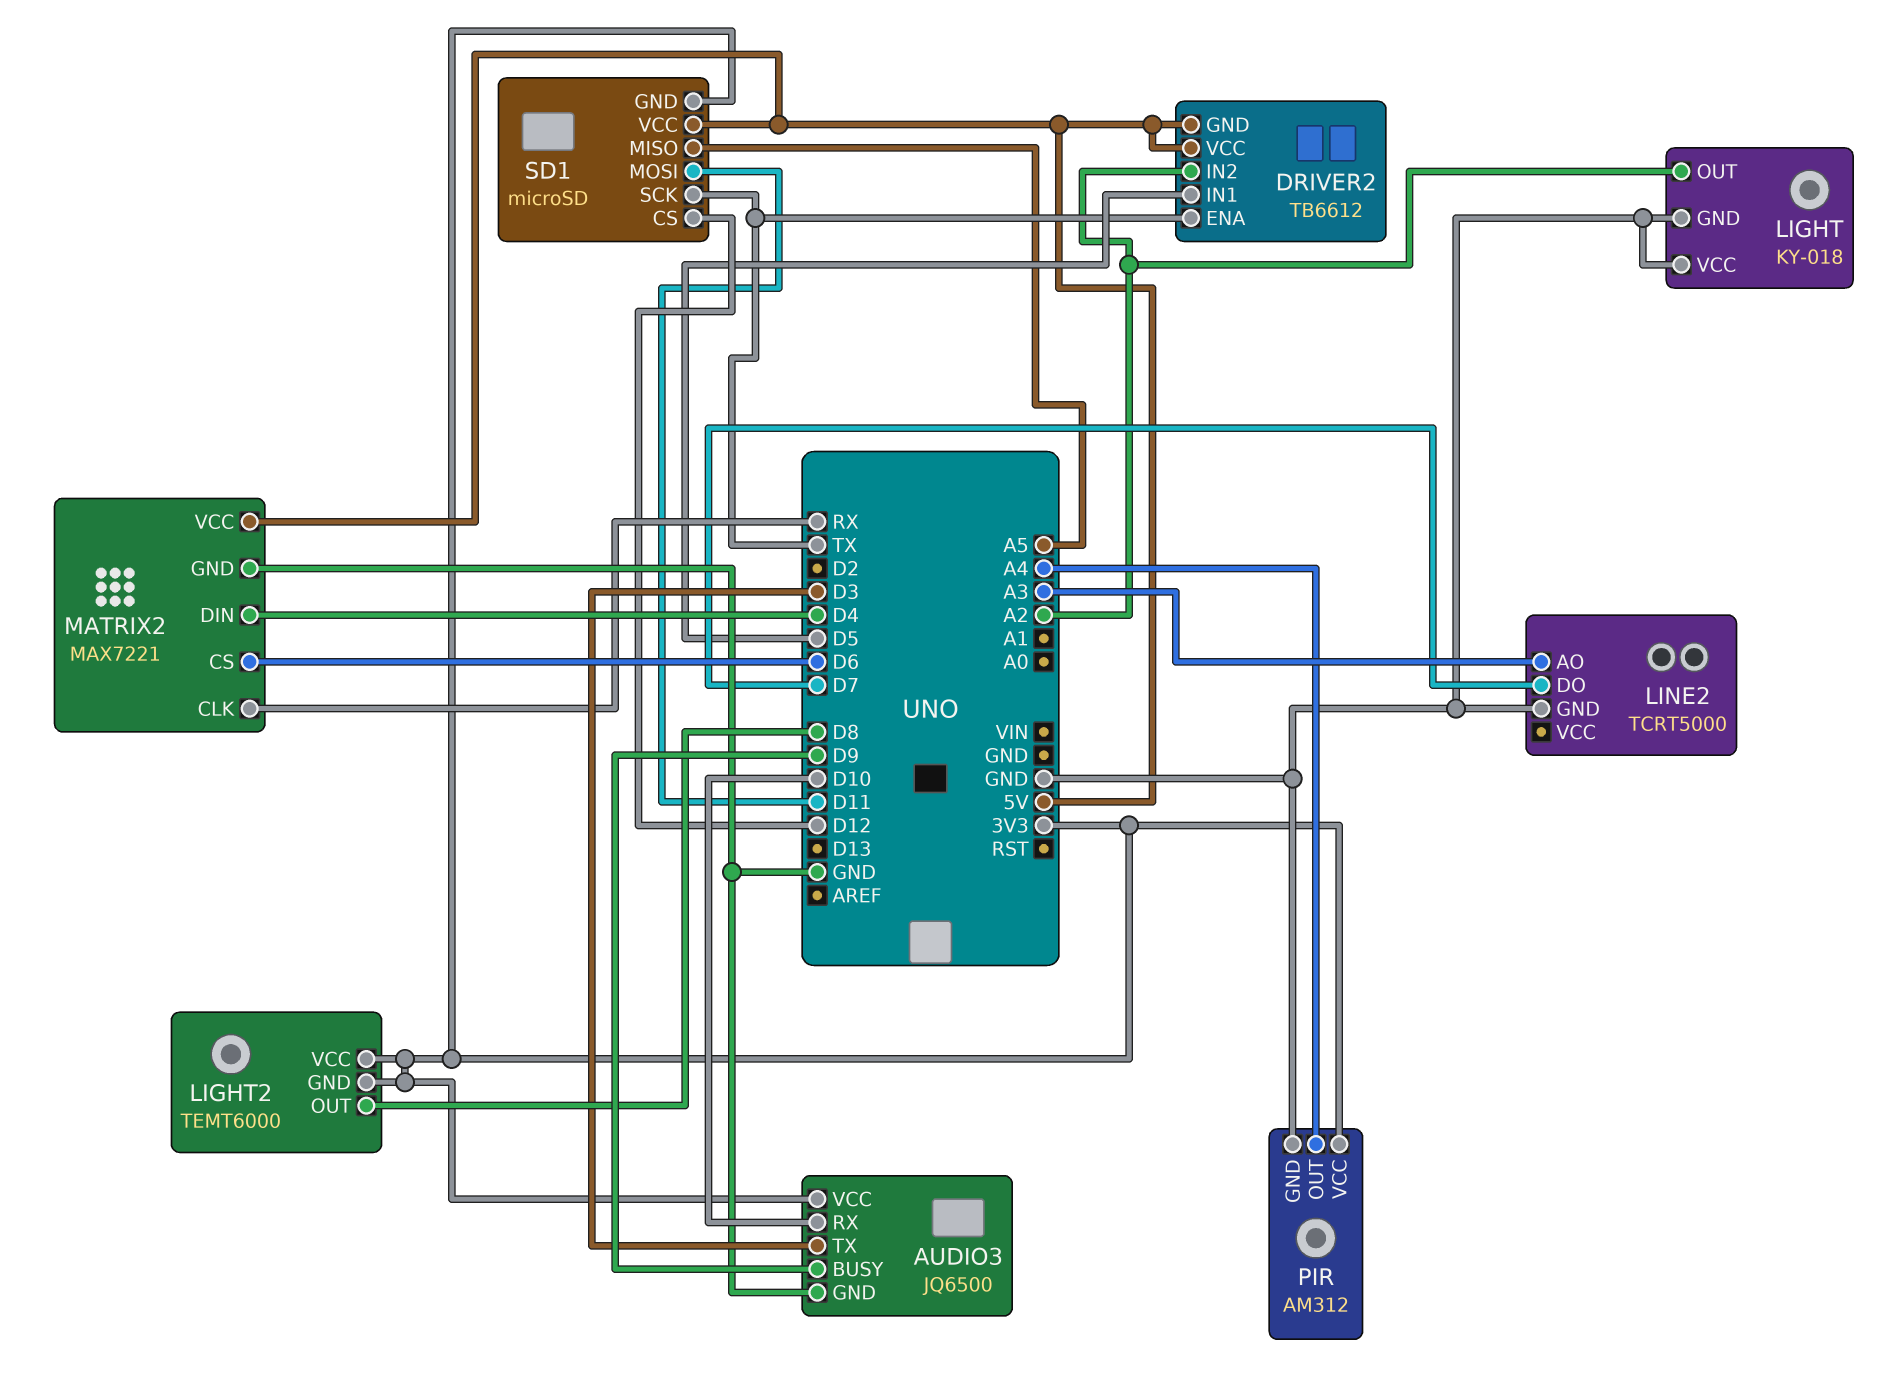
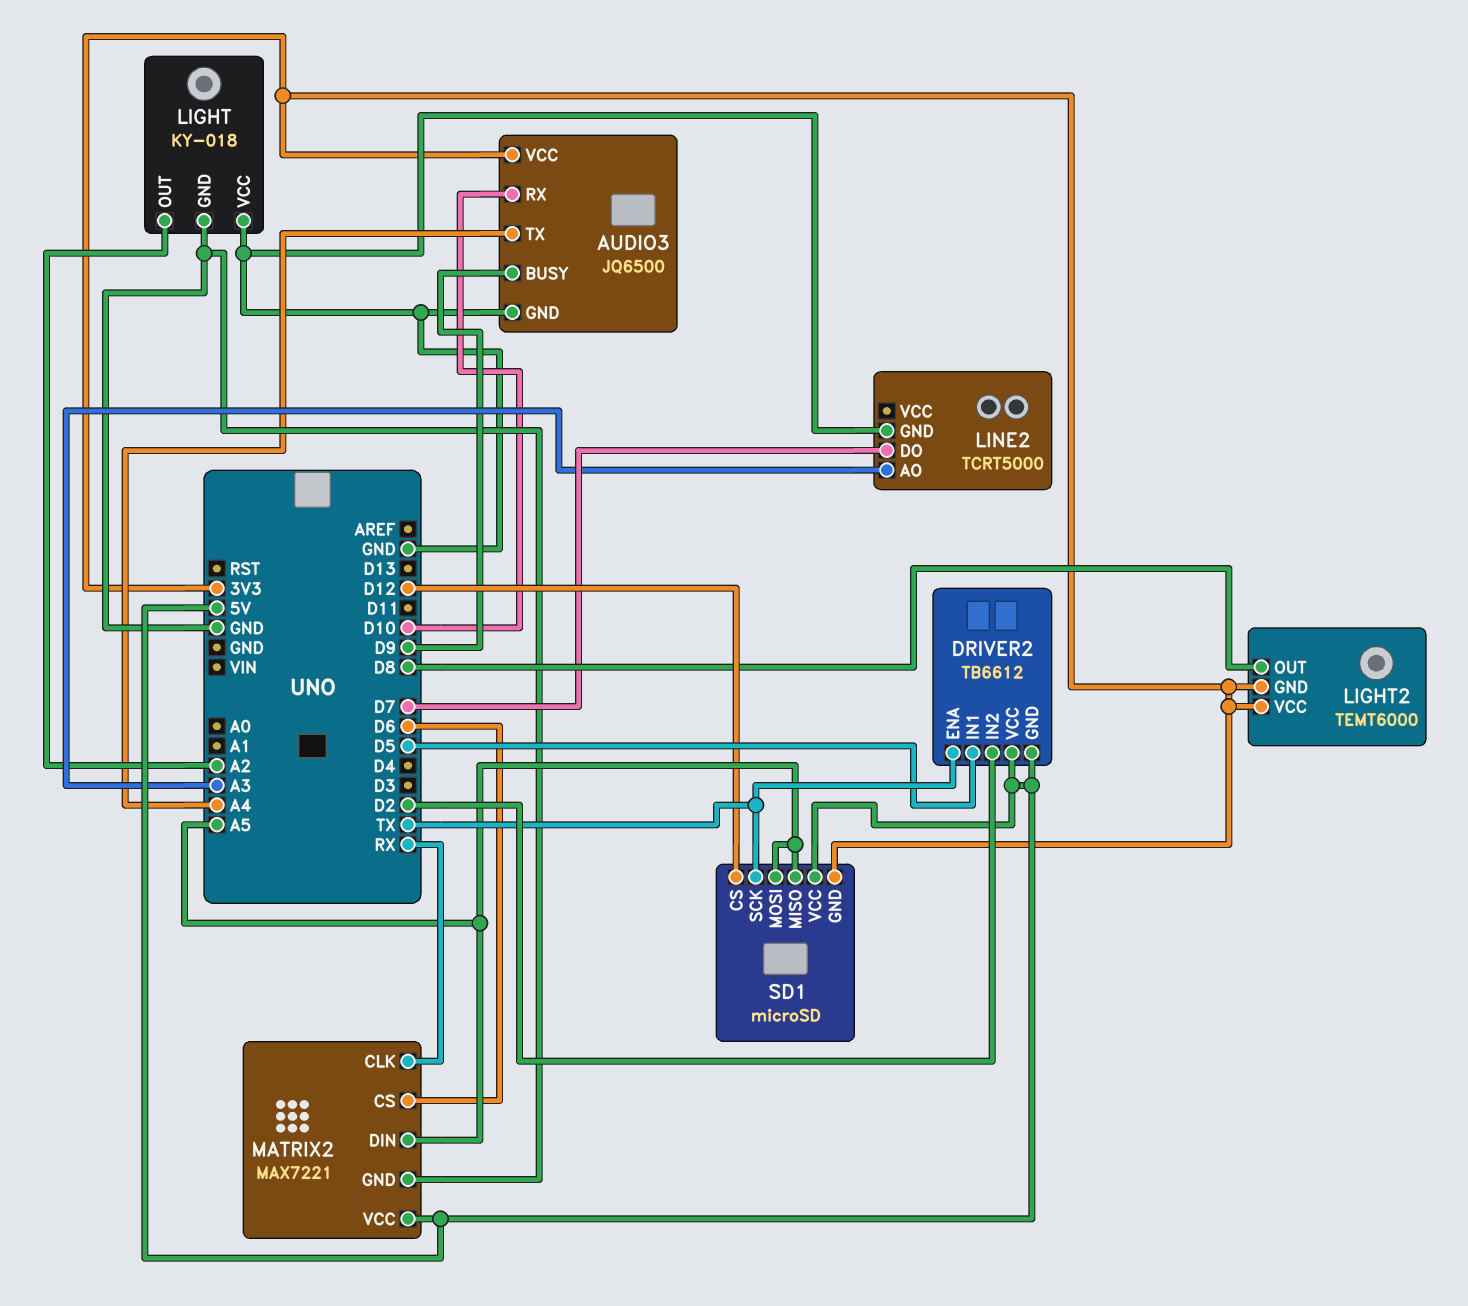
AUDIO3 pin TX: D3 -> A4
DRIVER2 pin IN2: A2 -> D2
MATRIX2 pin DIN: D4 -> A5
PIR: AM312 -> none
PIR pin GND: GND -> none
PIR pin OUT: A4 -> none
PIR pin VCC: 3V3 -> none
SD1 pin MOSI: D11 -> A5

